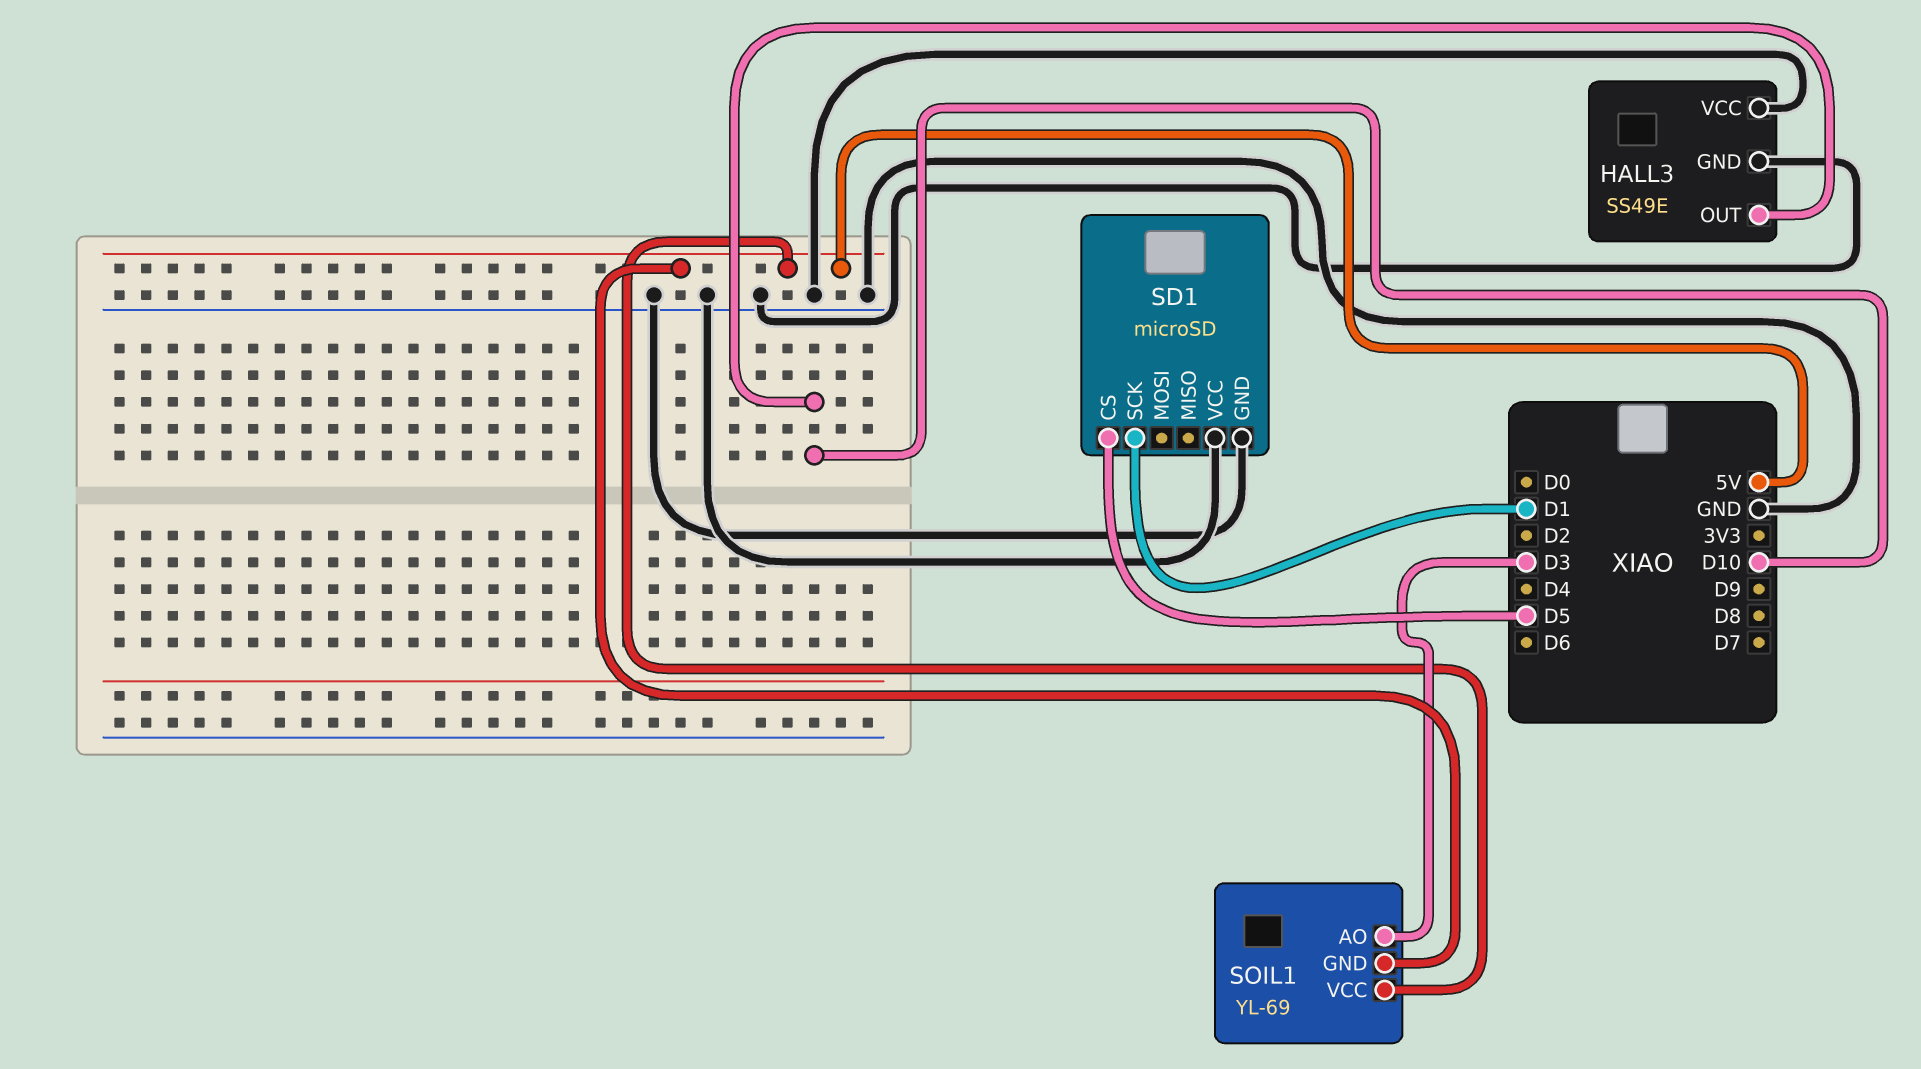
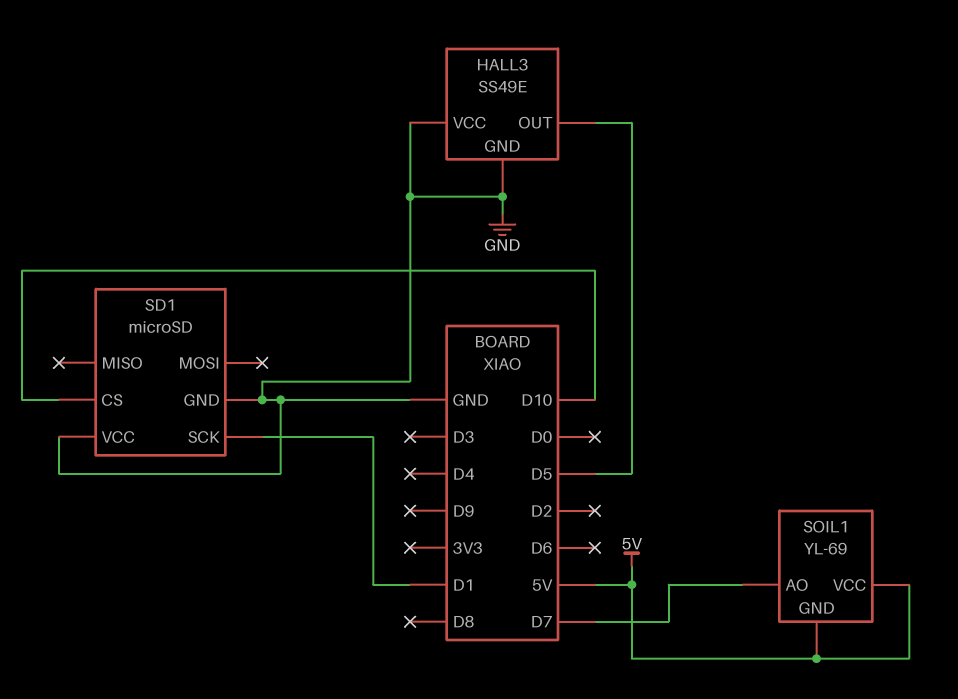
HALL3 pin OUT: D10 -> D5
SD1 pin CS: D5 -> D10
SOIL1 pin AO: D3 -> D7

